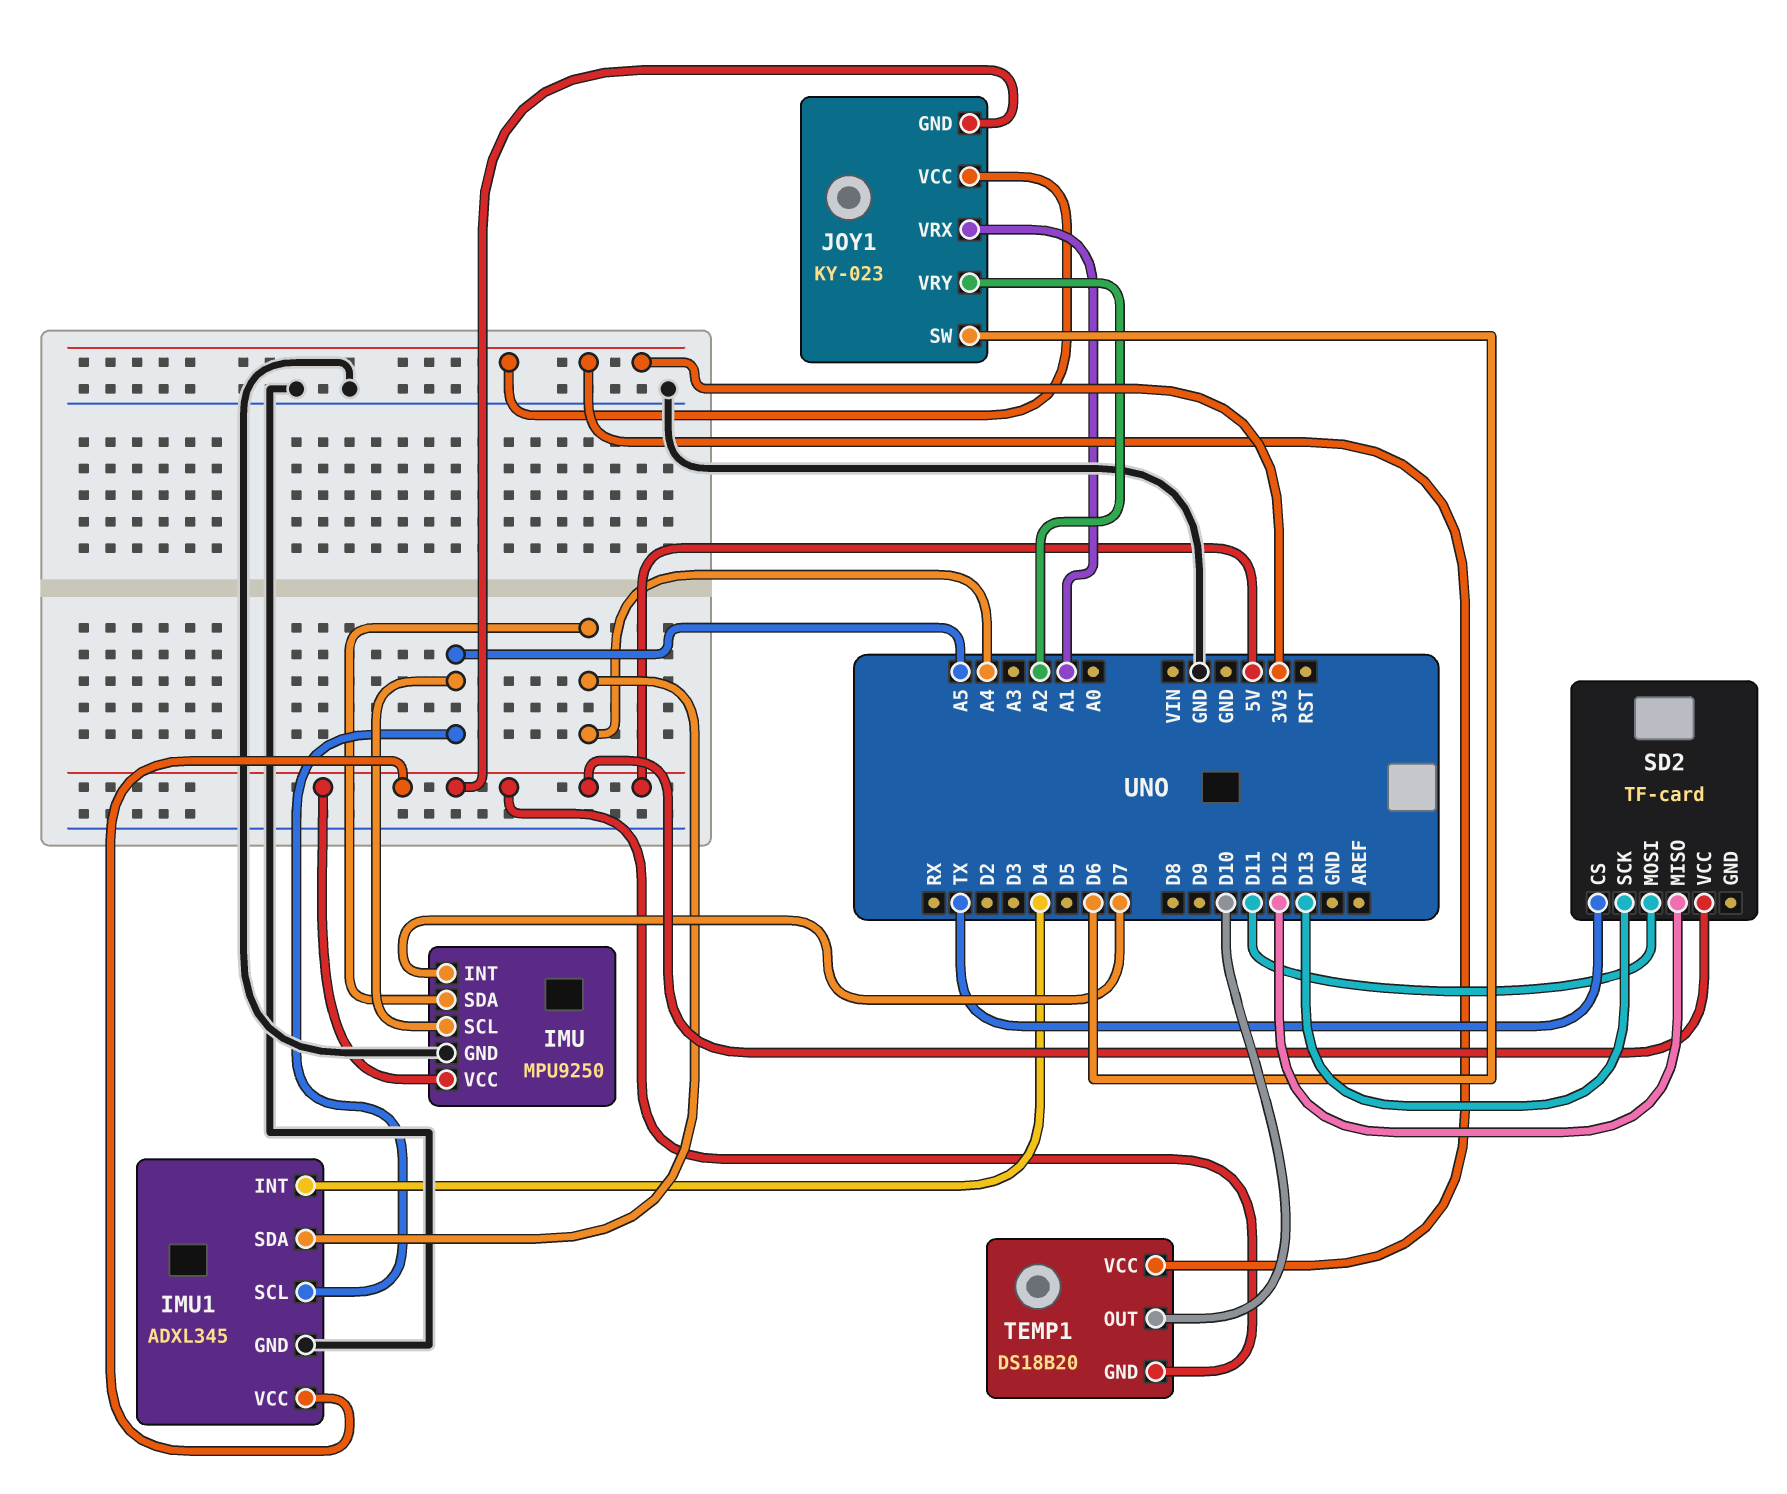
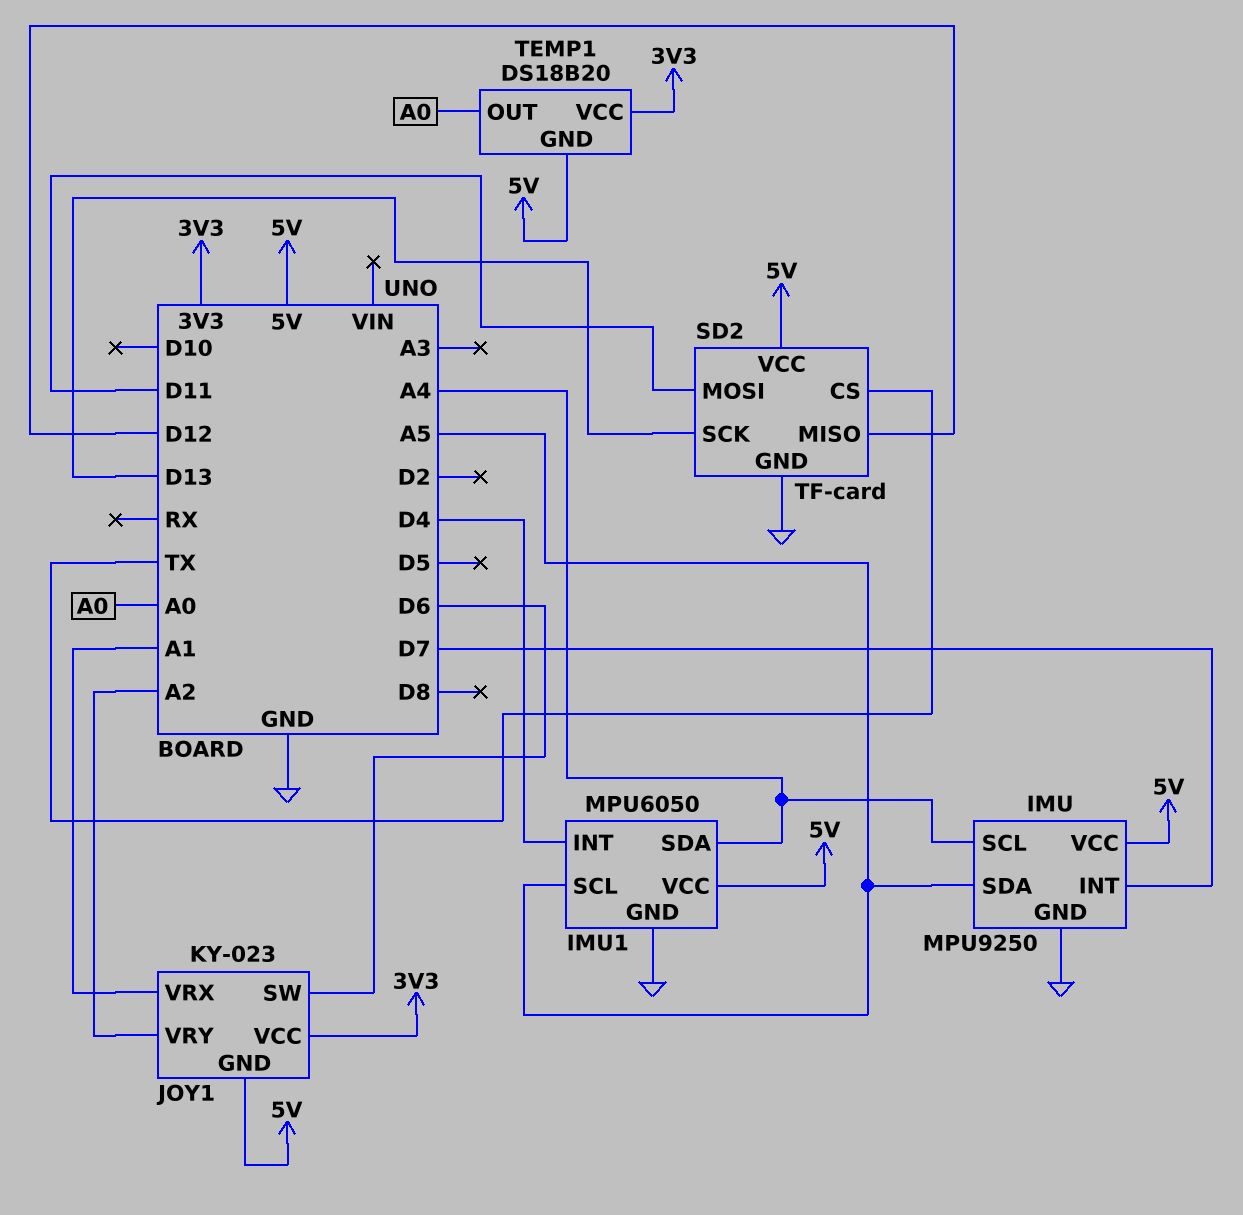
IMU pin SCL: A5 -> A4
IMU pin SDA: A4 -> A5
IMU1: ADXL345 -> MPU6050
SD2 pin GND: none -> GND
TEMP1 pin OUT: D10 -> A0

